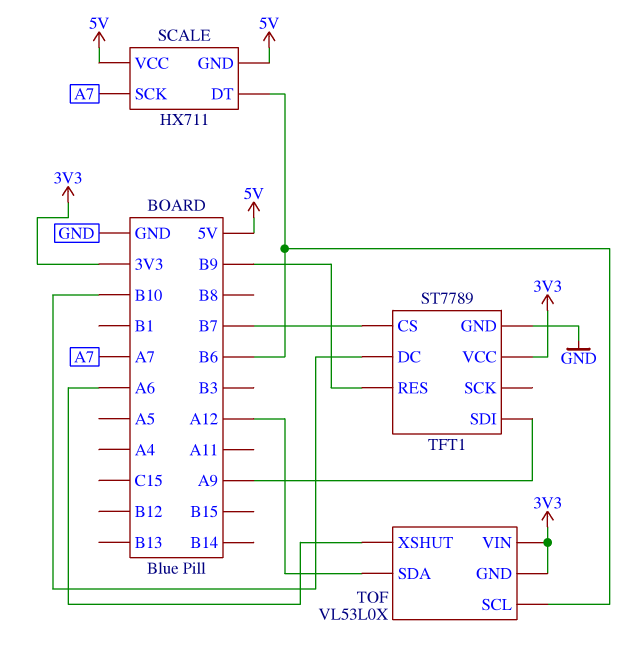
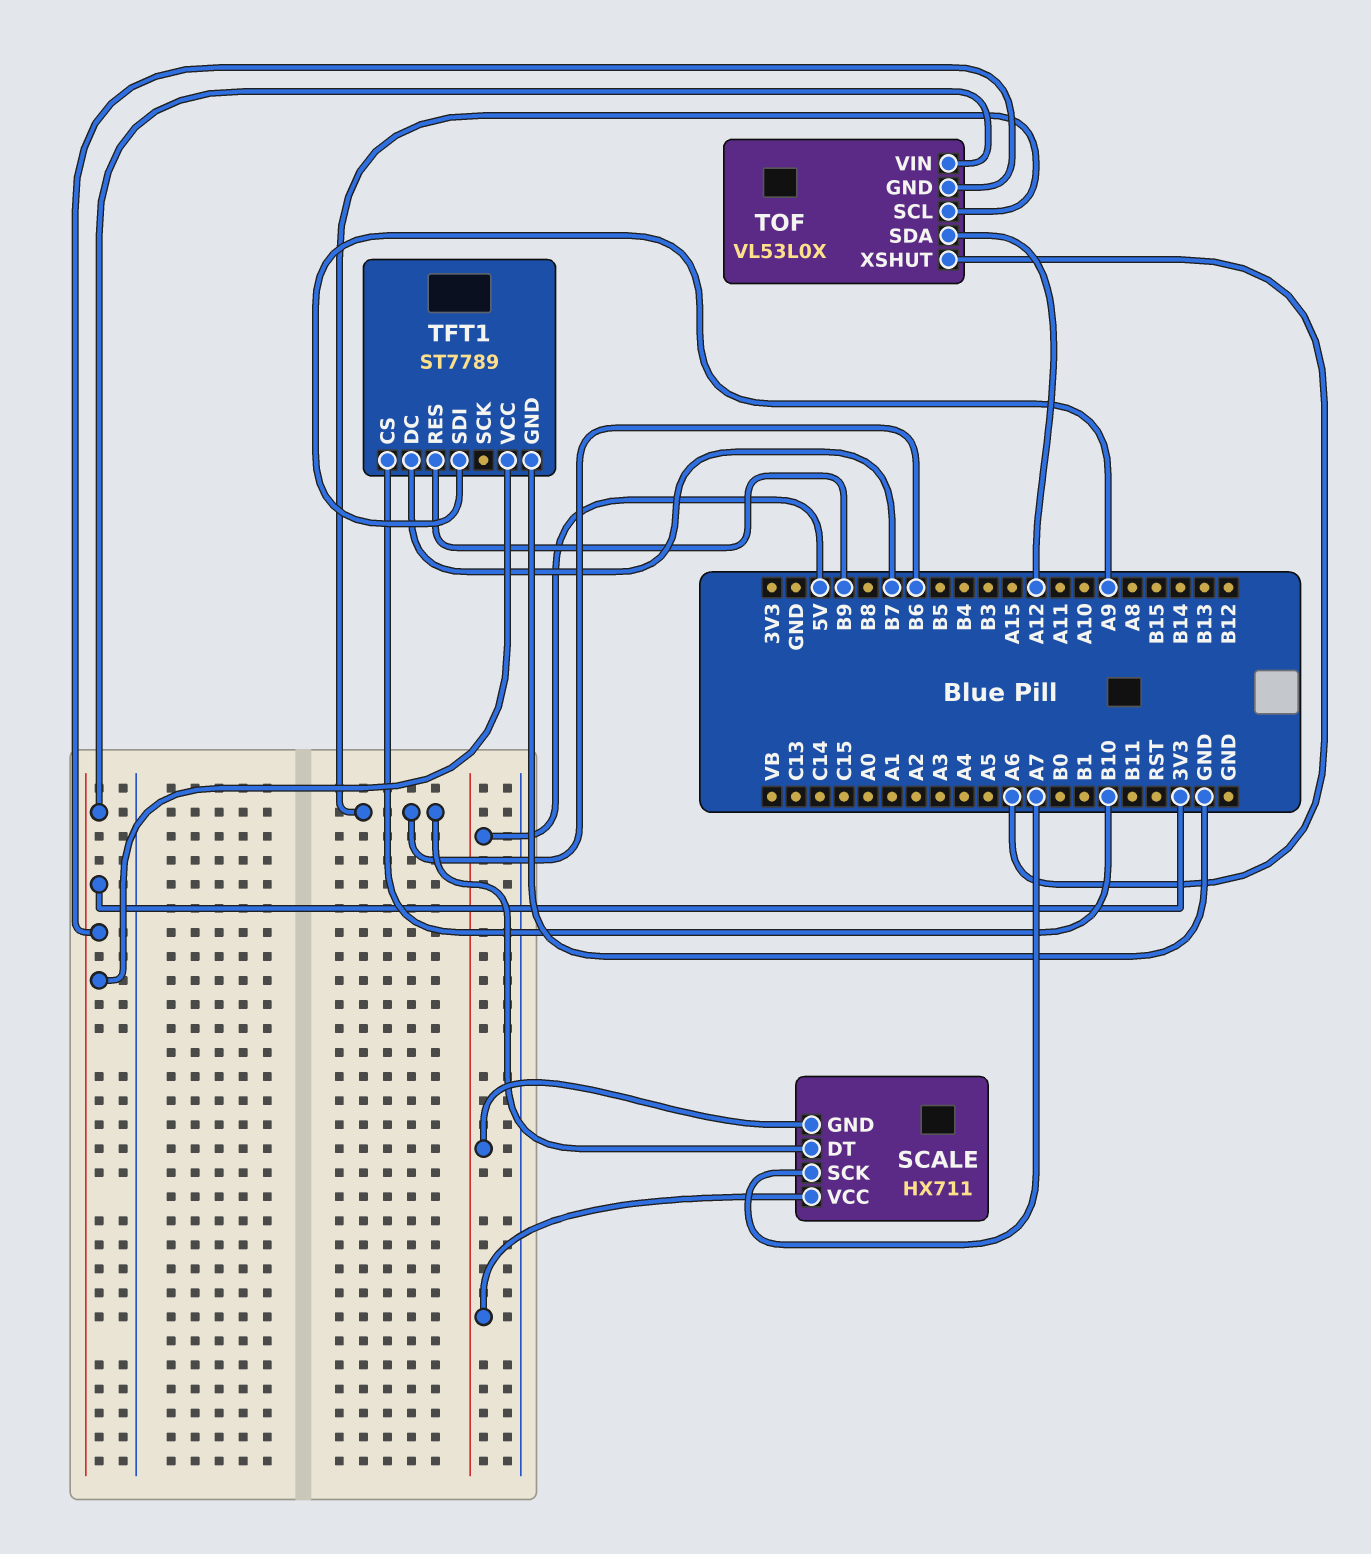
TFT1 pin CS: B7 -> B10
TFT1 pin DC: B10 -> B7

